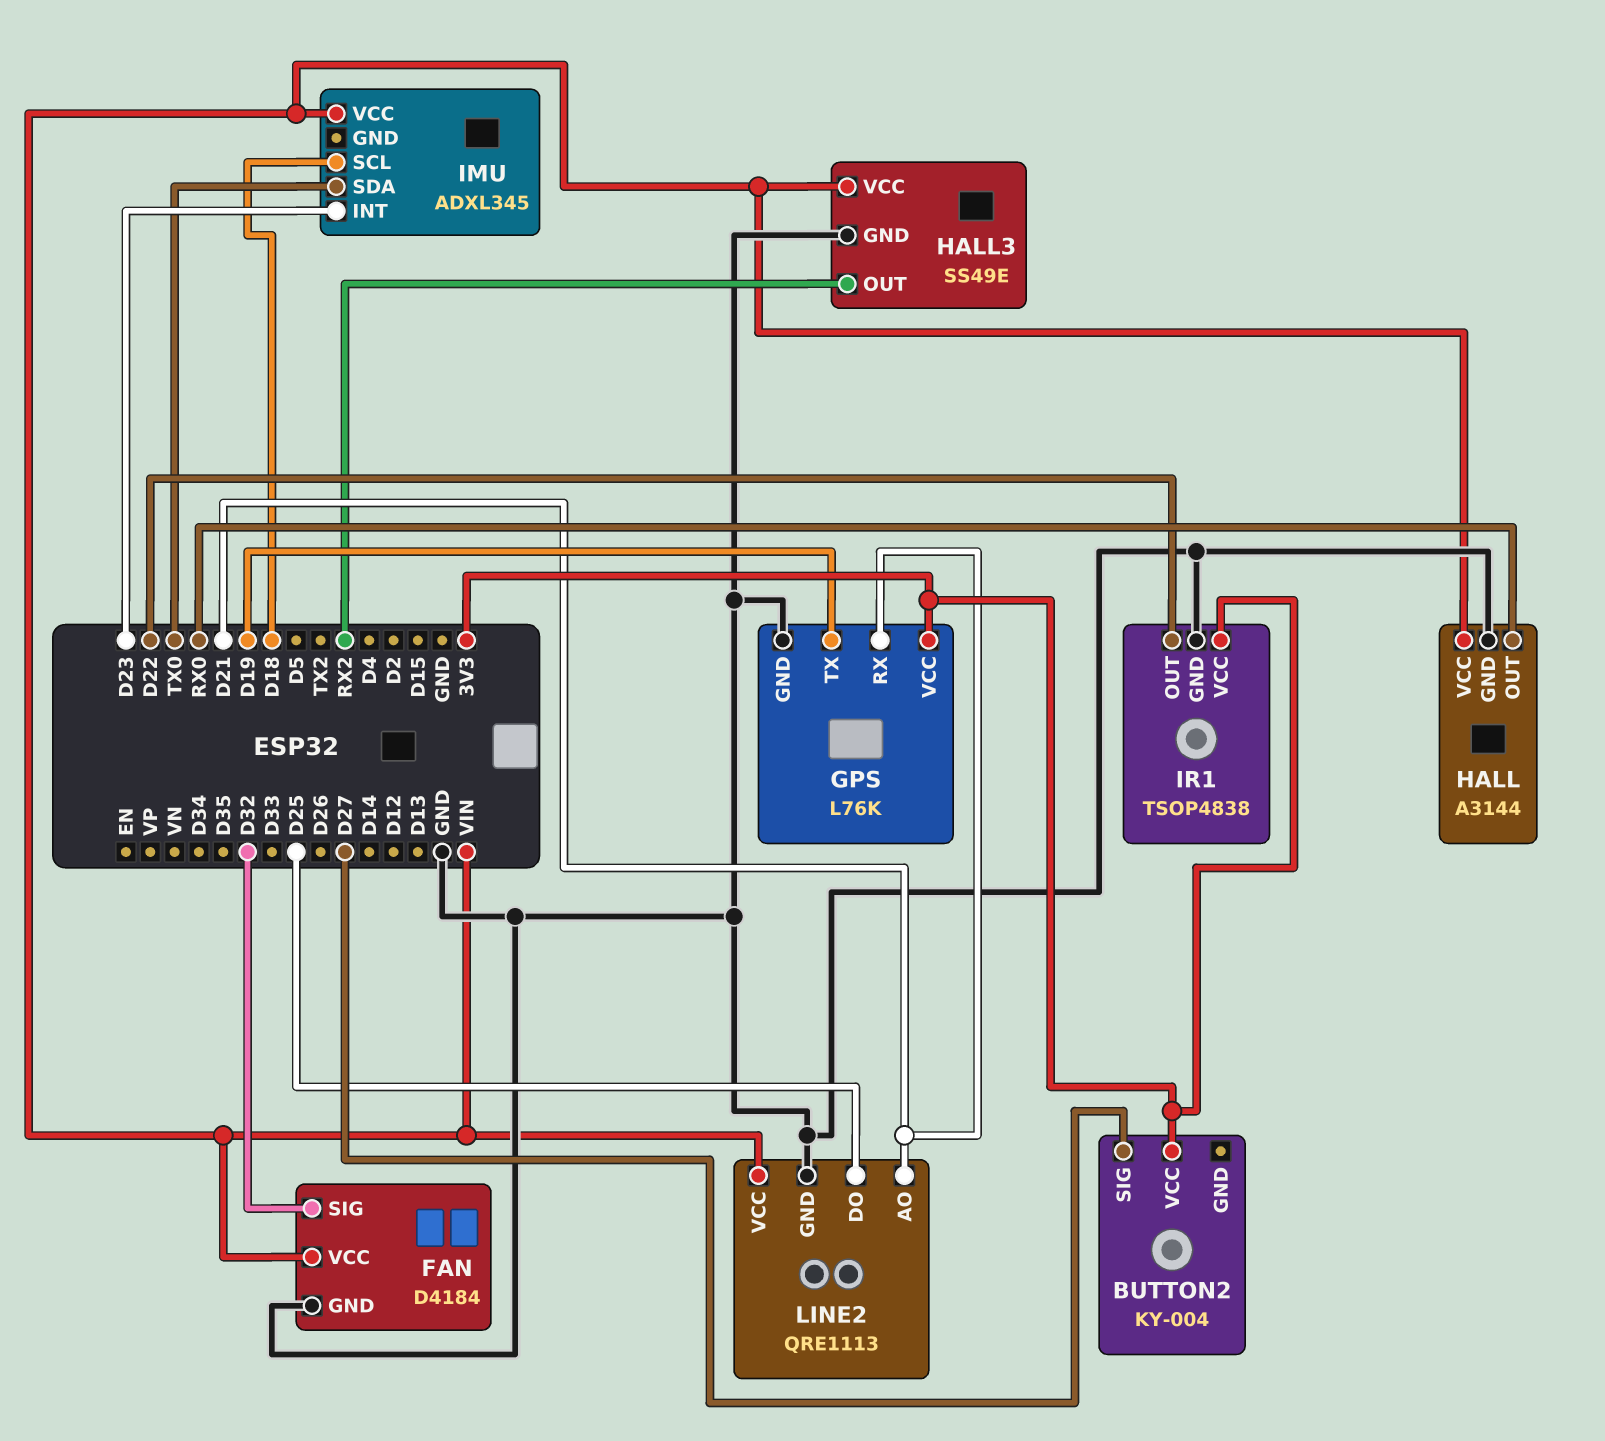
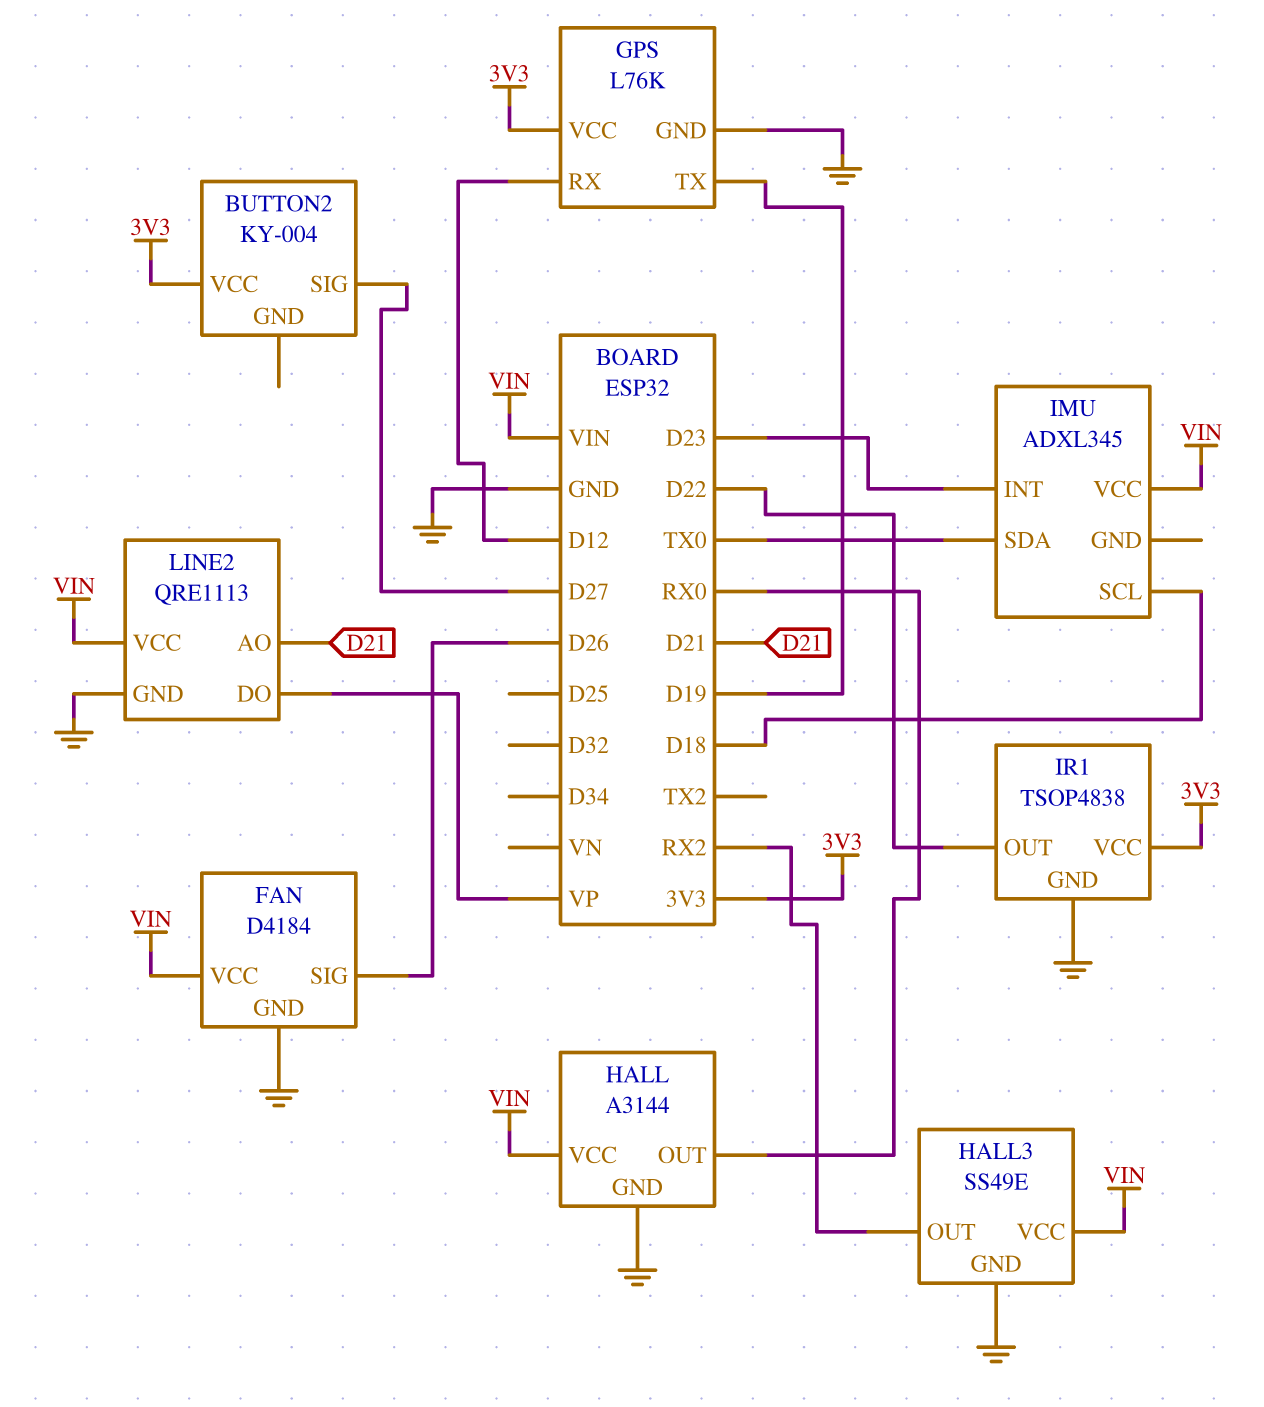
FAN pin SIG: D32 -> D26
GPS pin RX: D21 -> D12
LINE2 pin DO: D25 -> VP

